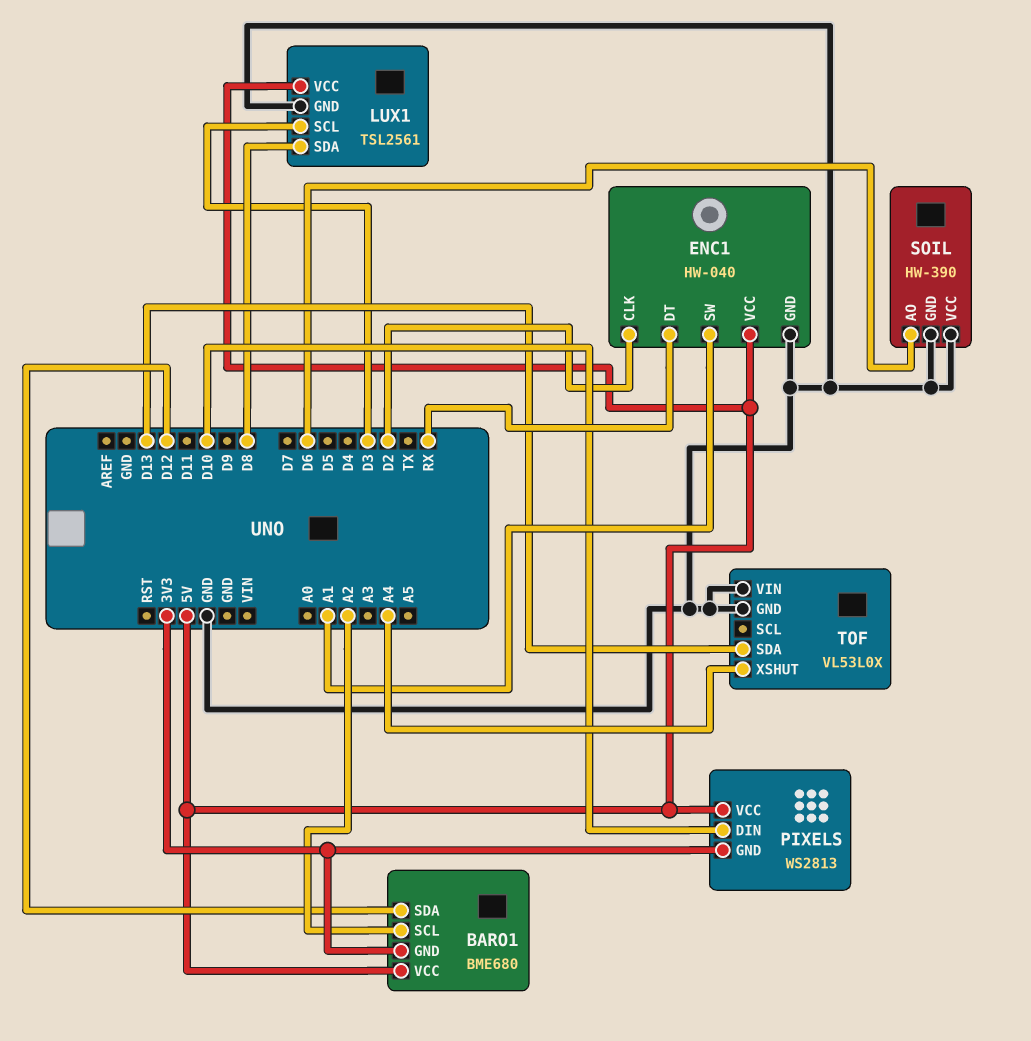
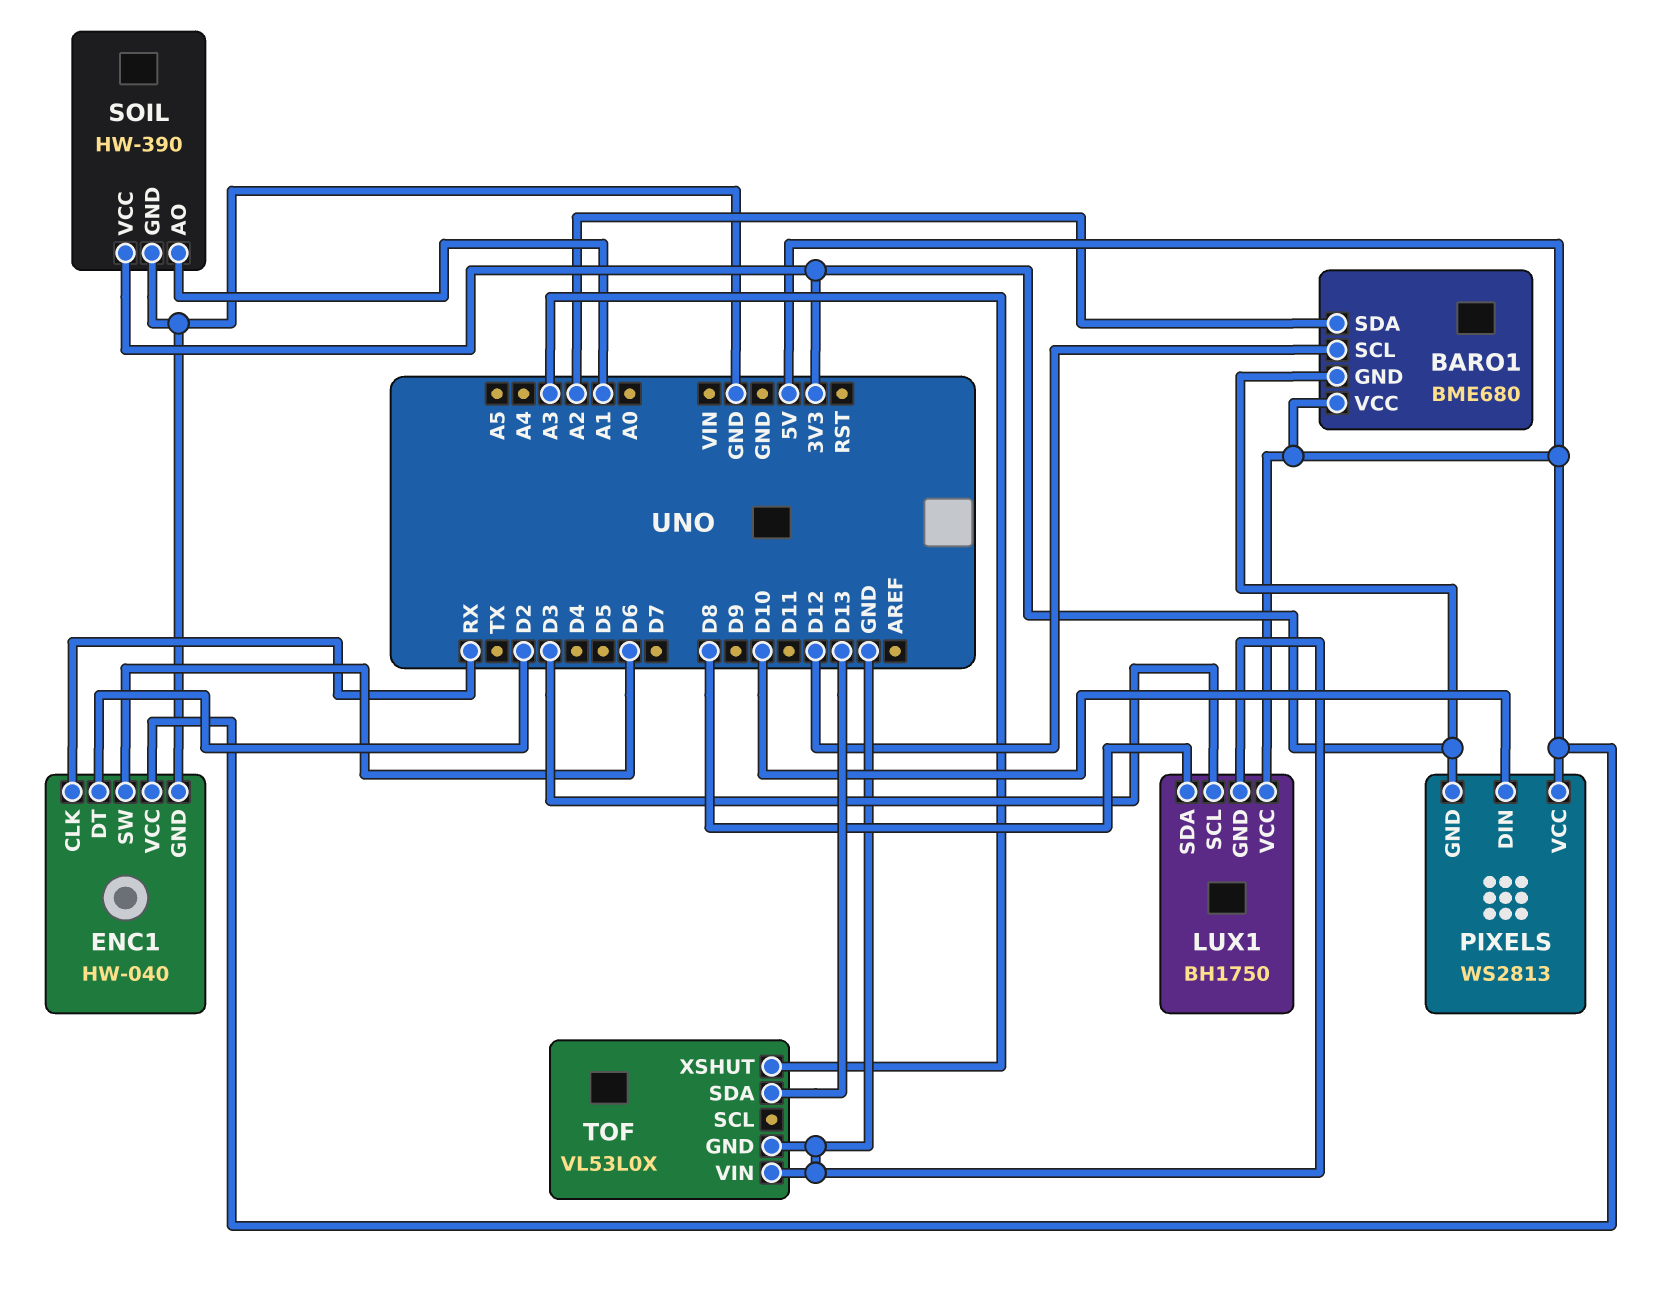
BARO1 pin SCL: A2 -> D12
BARO1 pin SDA: D12 -> A2
ENC1 pin CLK: D2 -> RX
ENC1 pin DT: RX -> D2
ENC1 pin SW: A1 -> D6
LUX1: TSL2561 -> BH1750
SOIL pin AO: D6 -> A1
SOIL pin VCC: GND -> 3V3
TOF pin XSHUT: A4 -> A3

